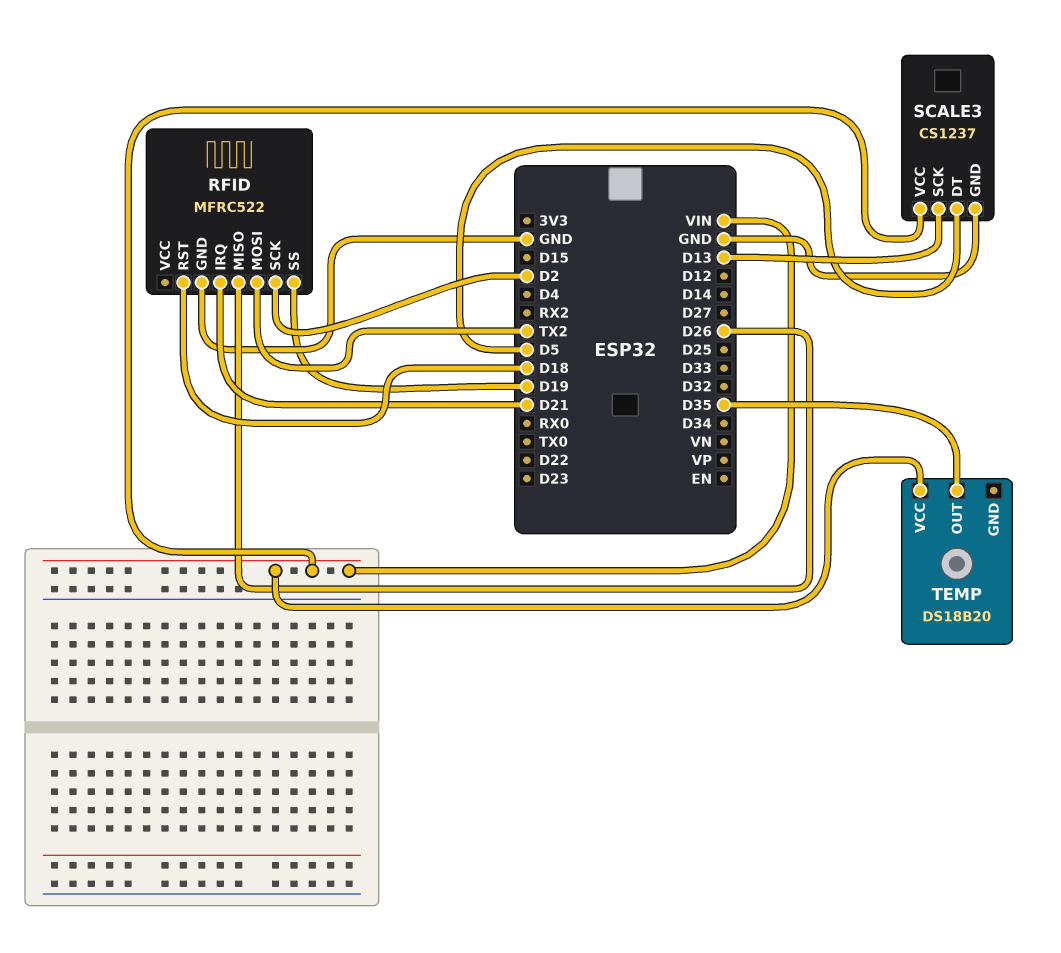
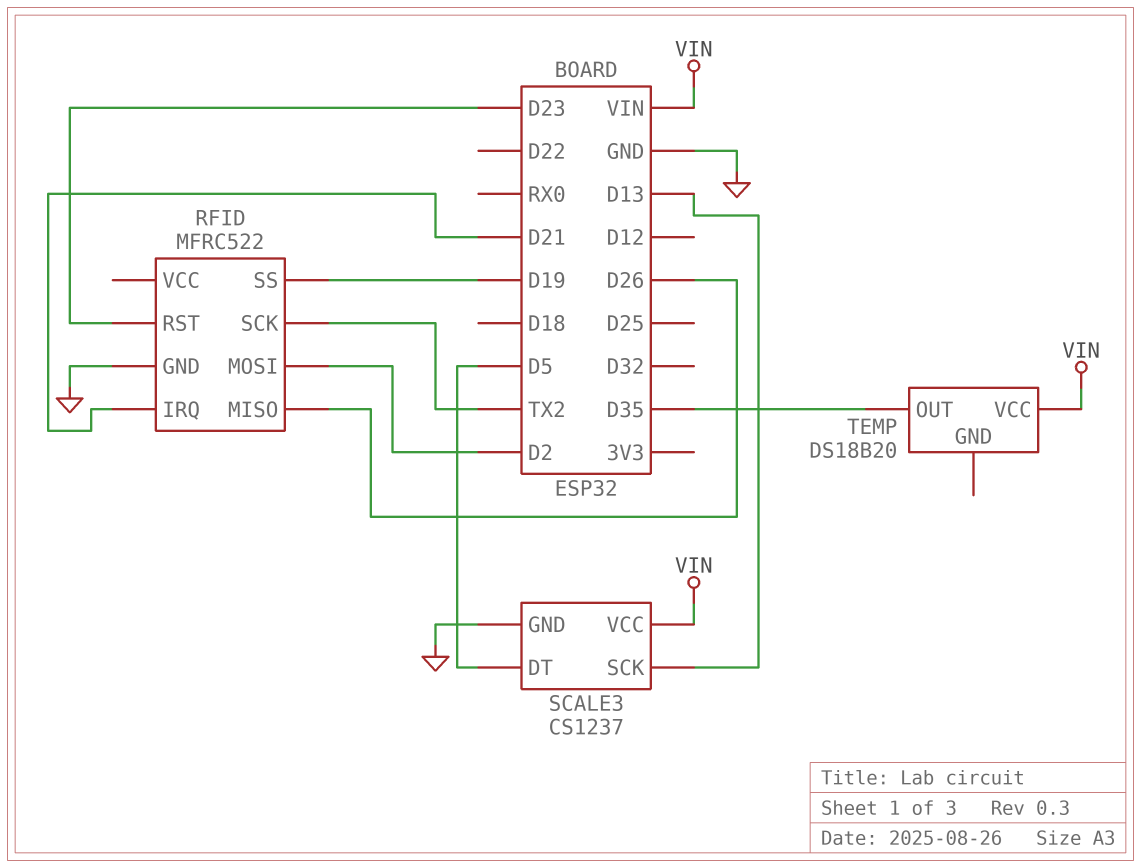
RFID pin MOSI: TX2 -> D2
RFID pin RST: D18 -> D23
RFID pin SCK: D2 -> TX2

